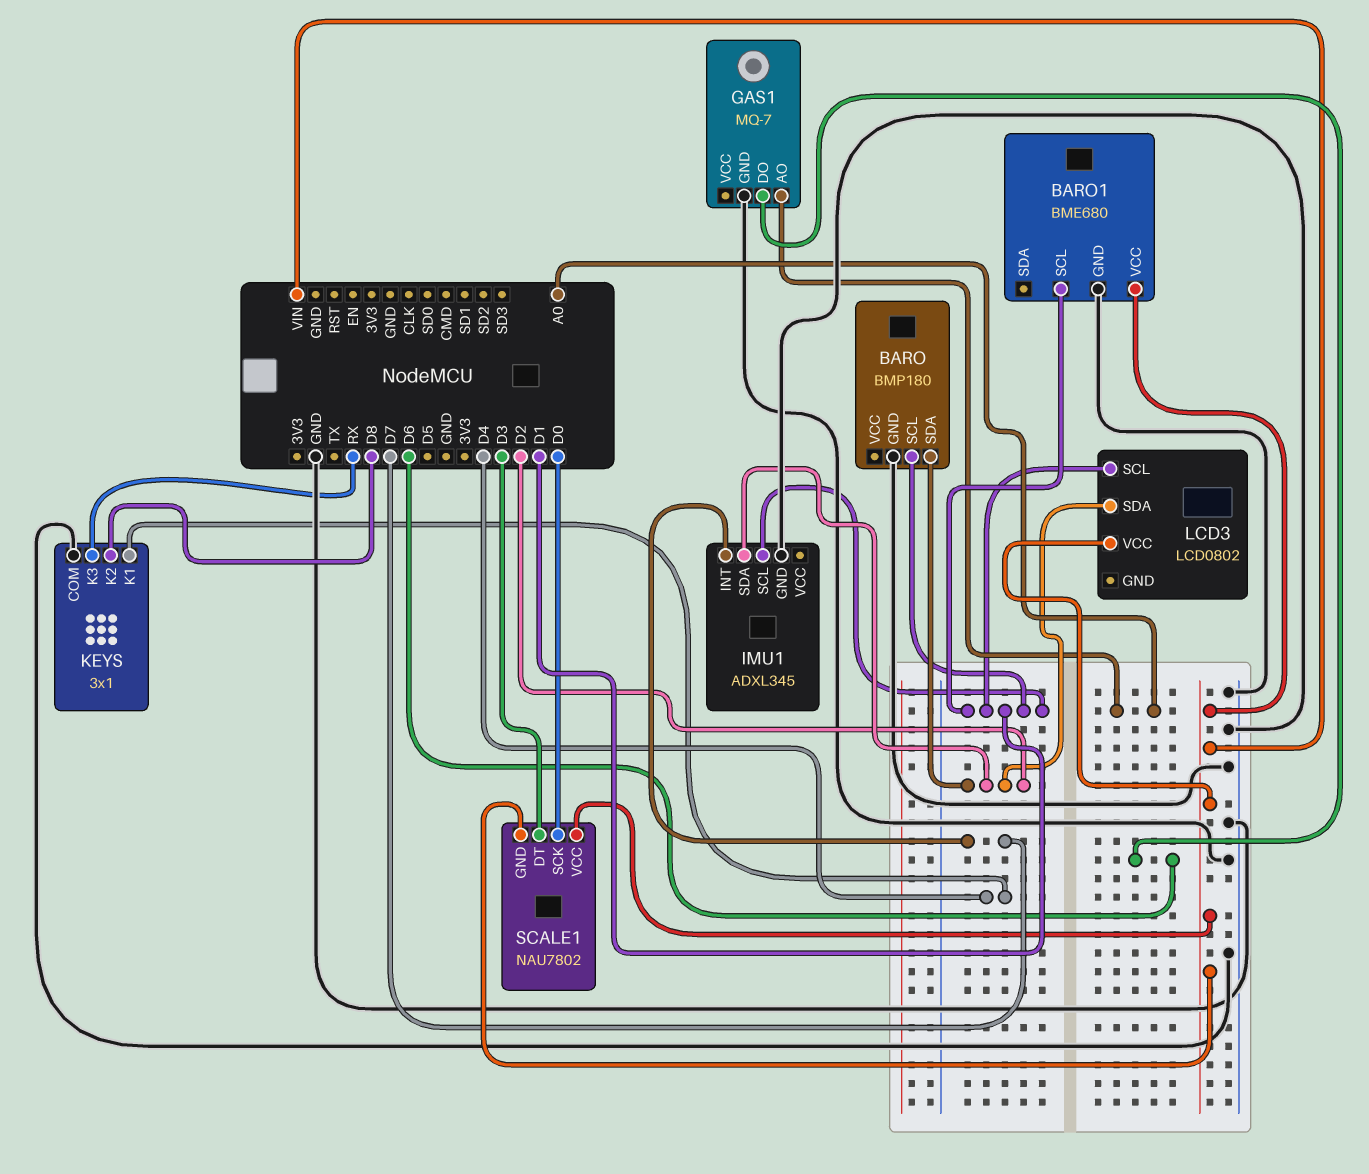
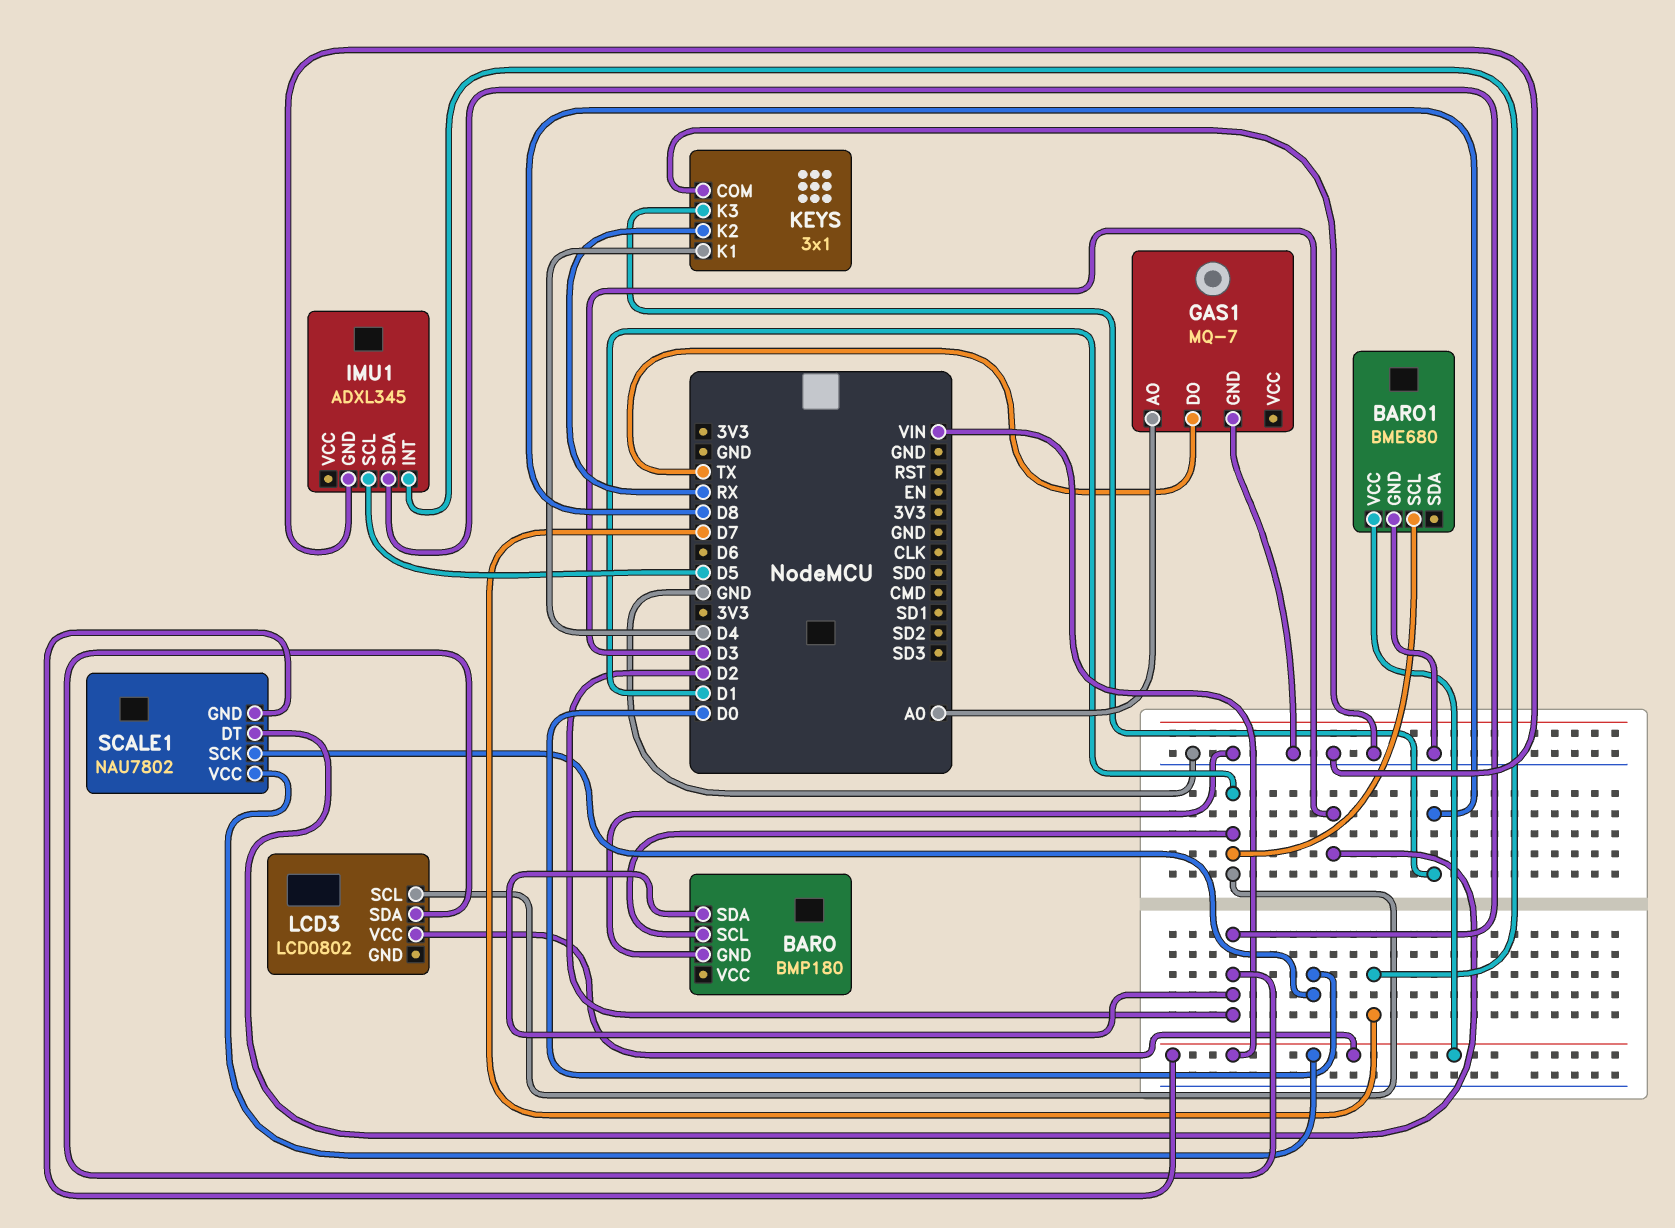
GAS1 pin DO: D6 -> TX
IMU1 pin SCL: D1 -> D5
KEYS pin K2: D8 -> RX
KEYS pin K3: RX -> D8

